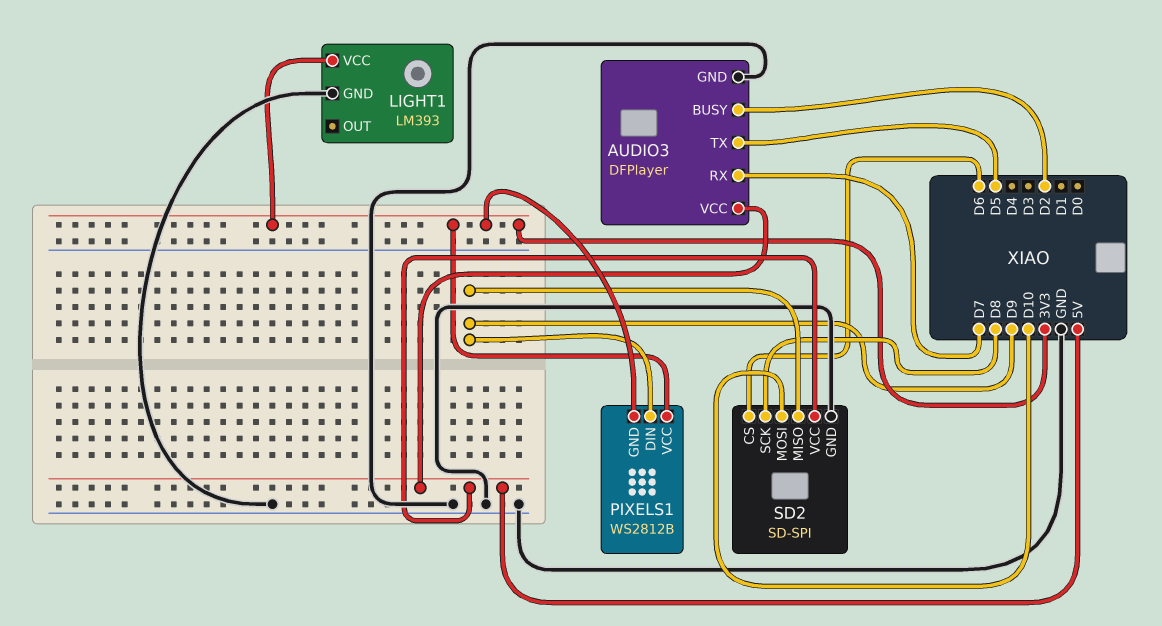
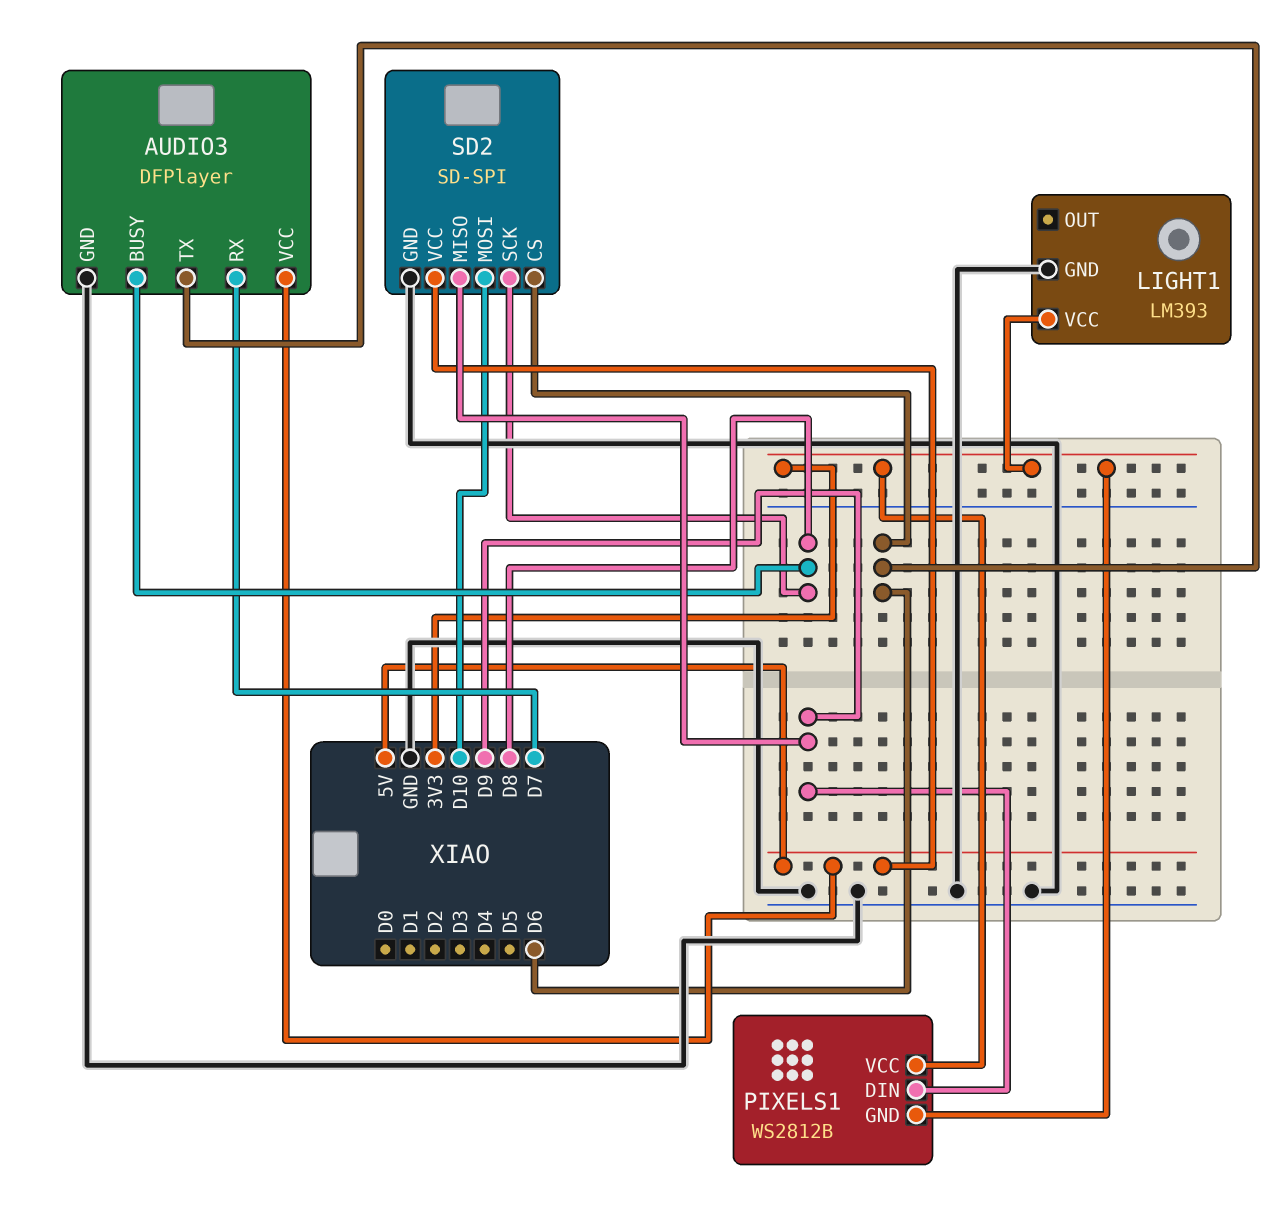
AUDIO3 pin BUSY: D2 -> D8
AUDIO3 pin TX: D5 -> D6

